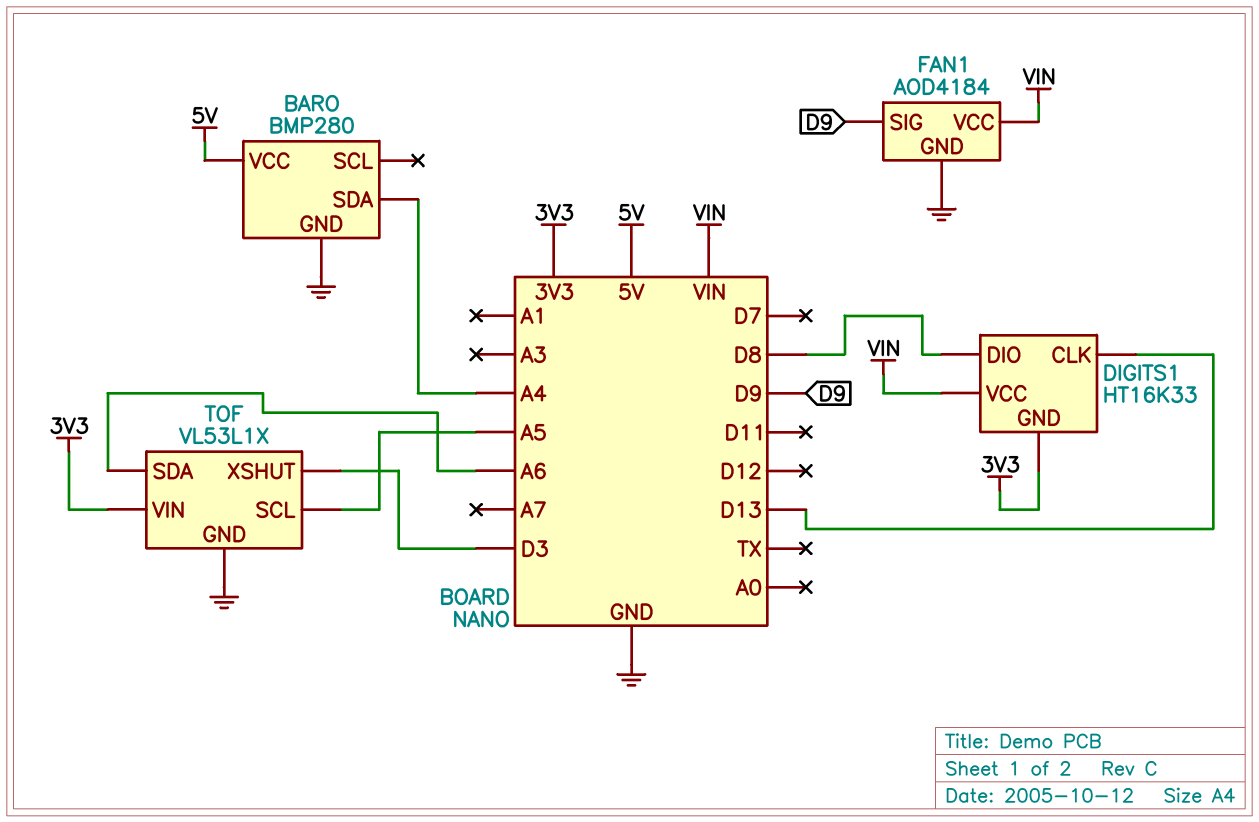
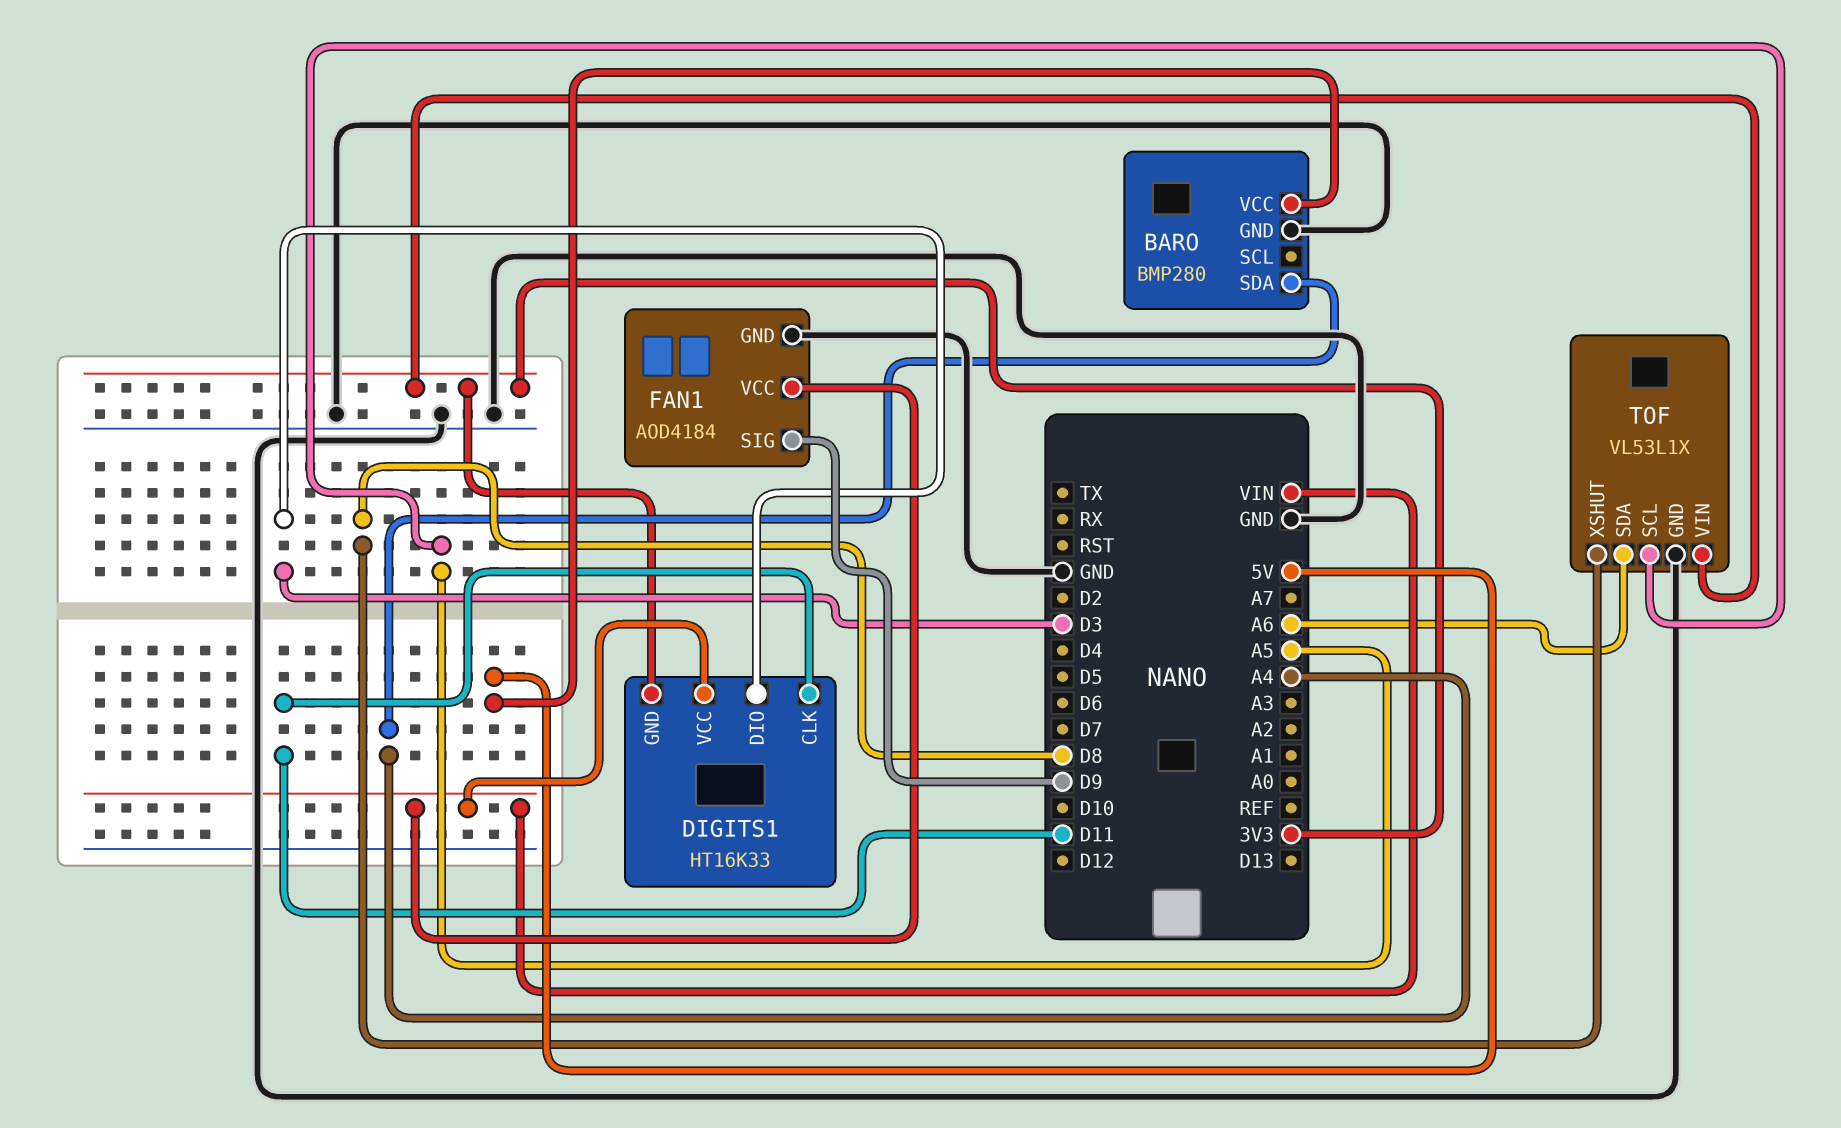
DIGITS1 pin CLK: D13 -> D11
DIGITS1 pin DIO: D8 -> D3
TOF pin XSHUT: D3 -> D8

